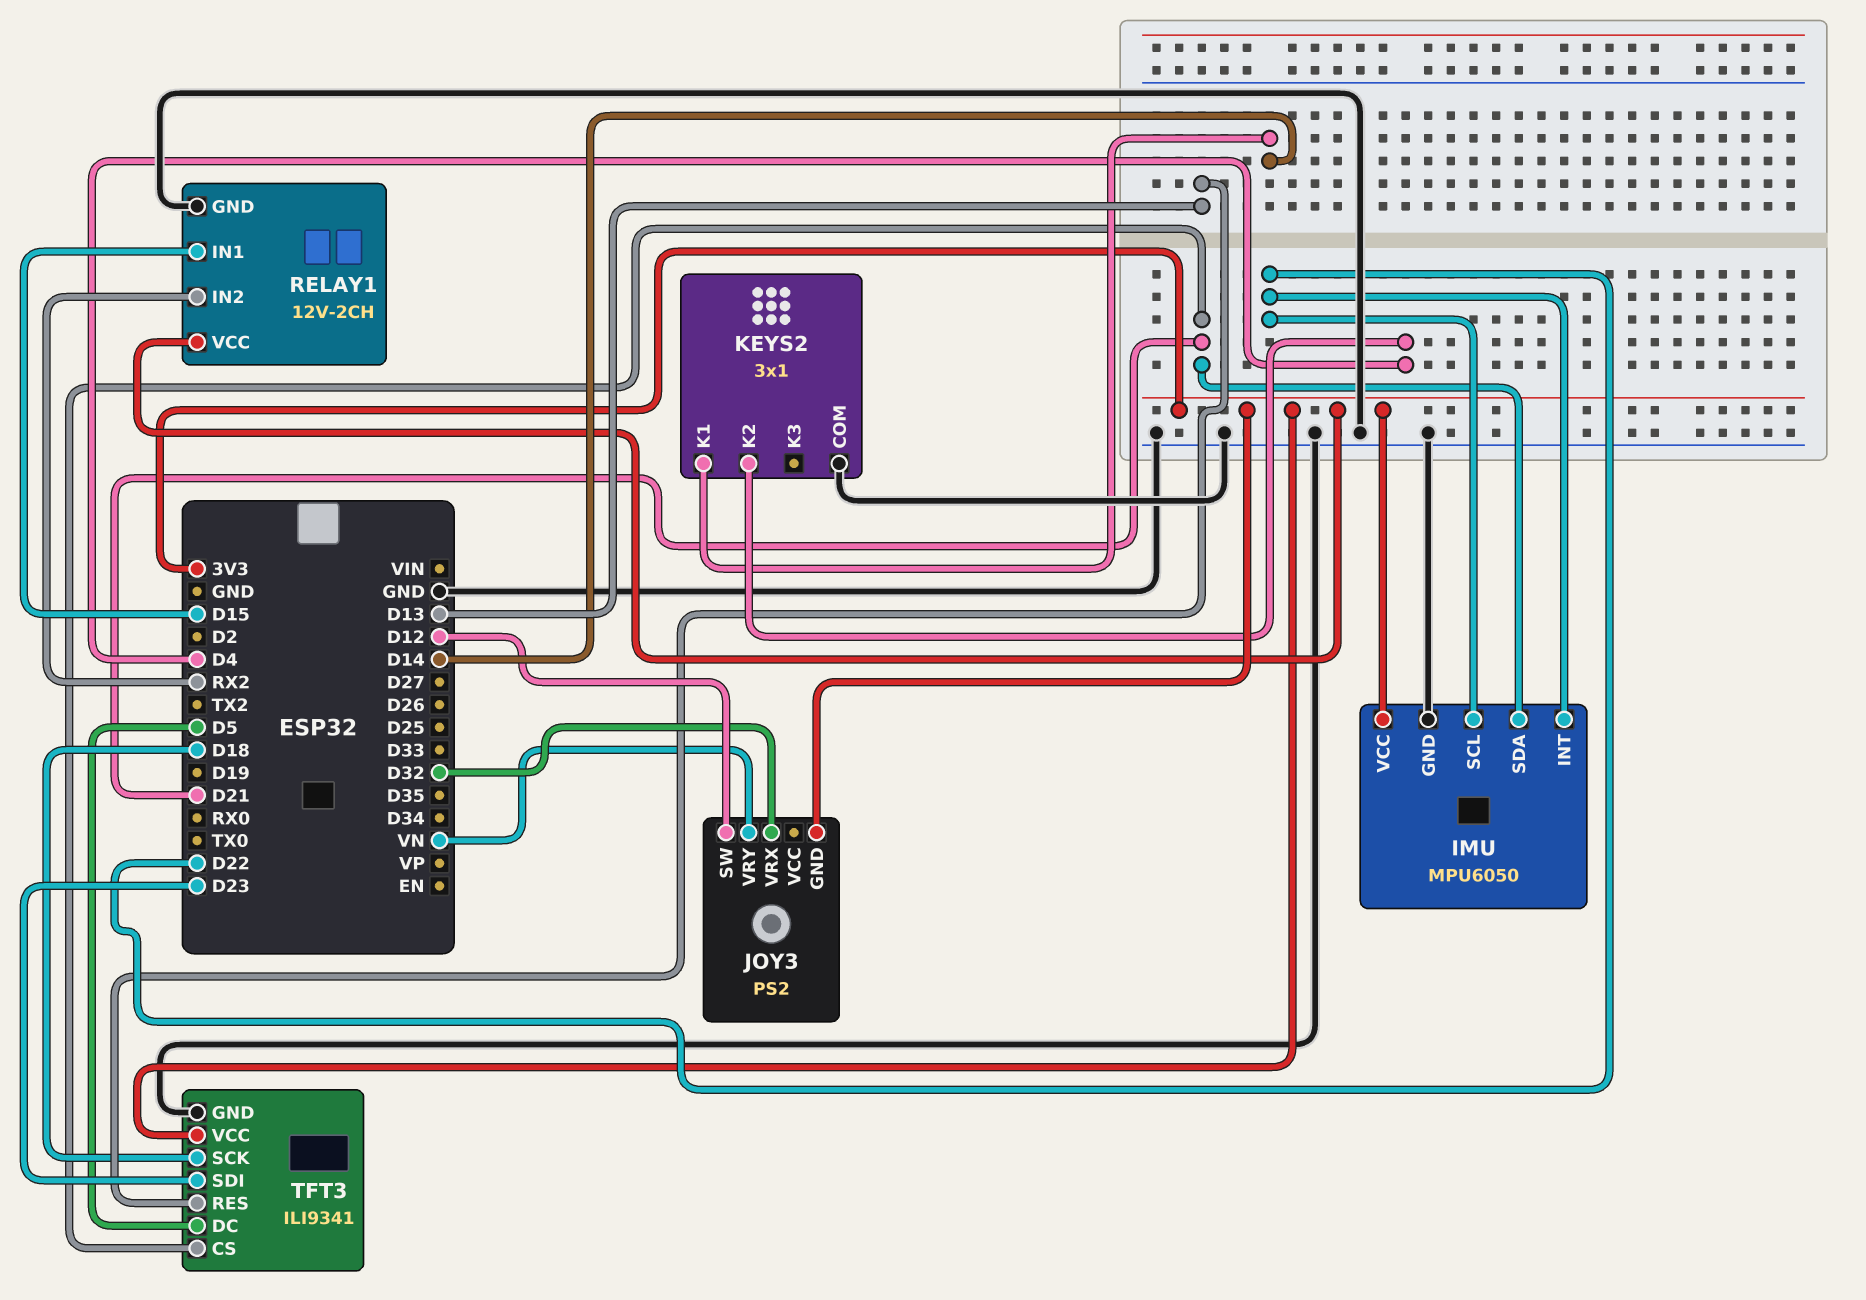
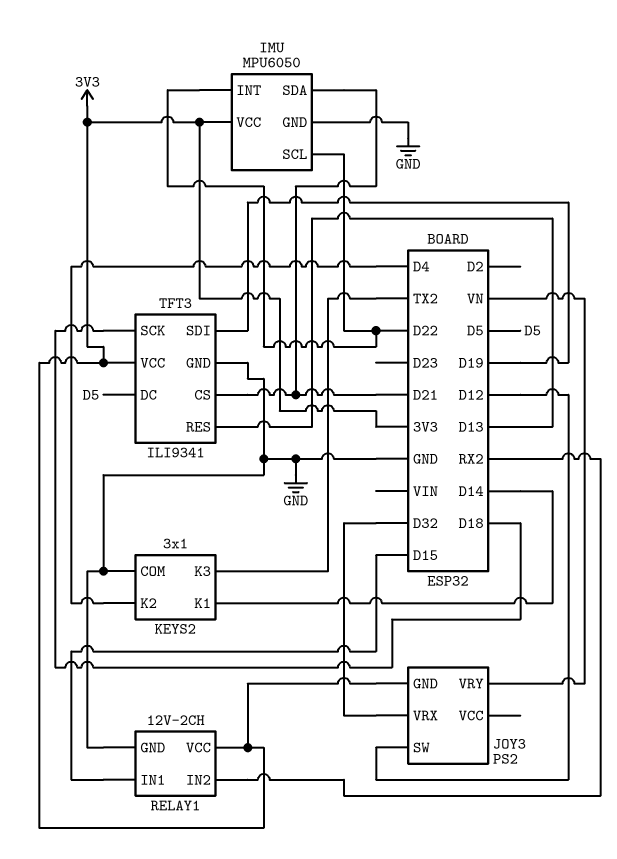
KEYS2 pin K3: none -> TX2
TFT3 pin SDI: D23 -> D19

